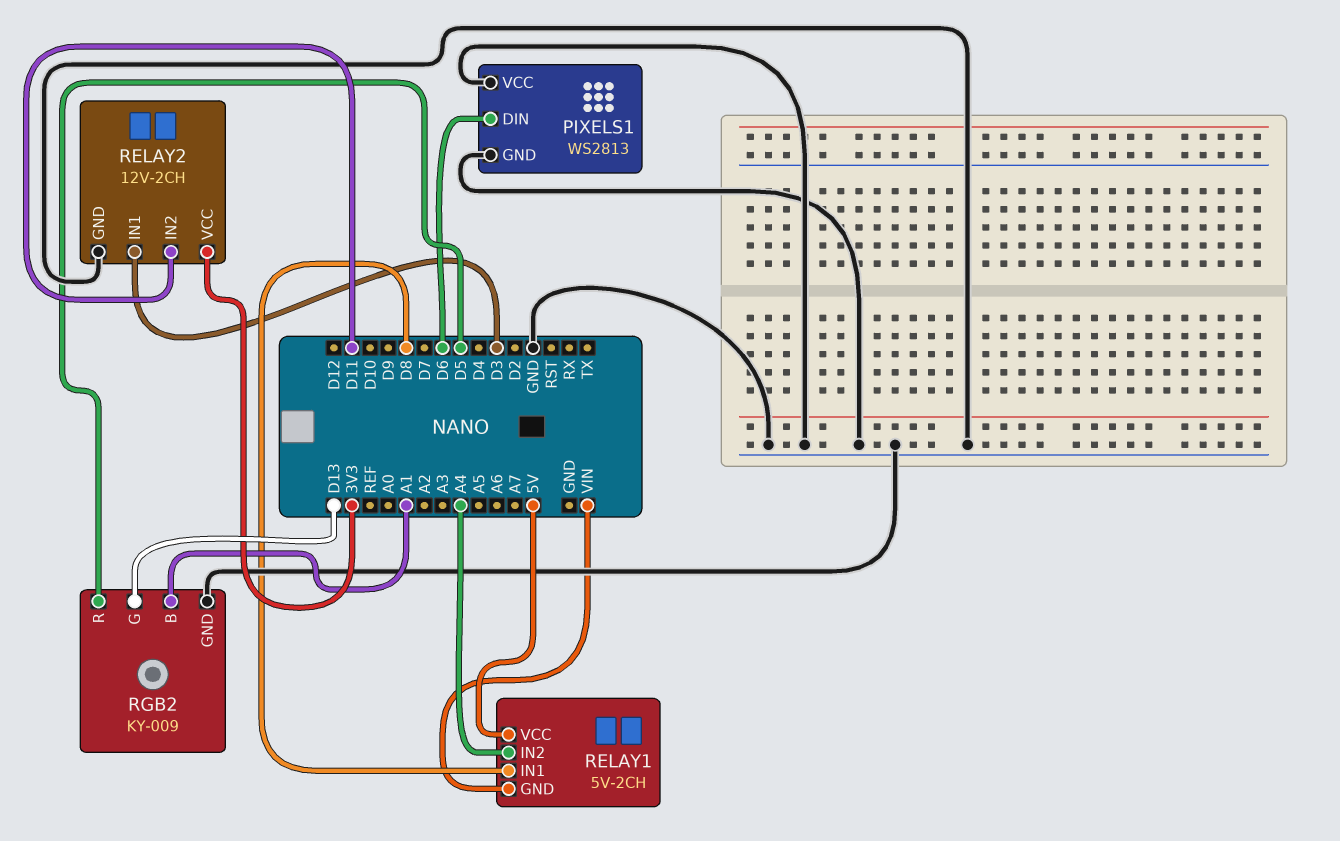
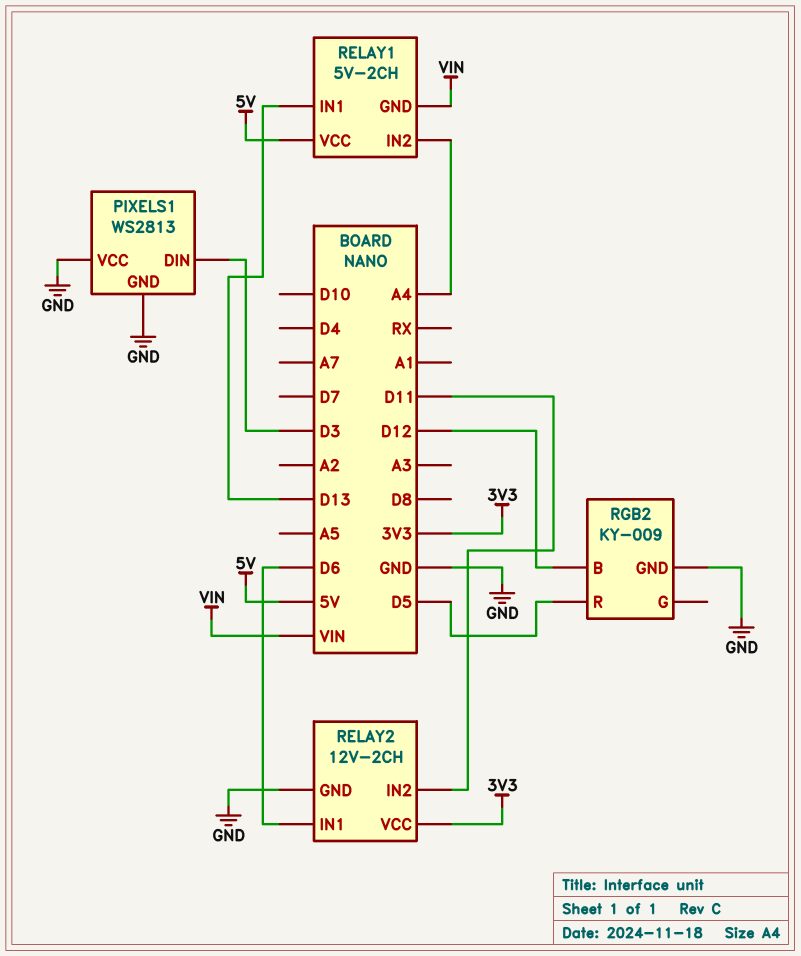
PIXELS1 pin DIN: D6 -> D3
RELAY1 pin IN1: D8 -> D13
RELAY2 pin IN1: D3 -> D6
RGB2 pin B: A1 -> D12
RGB2 pin G: D13 -> none

